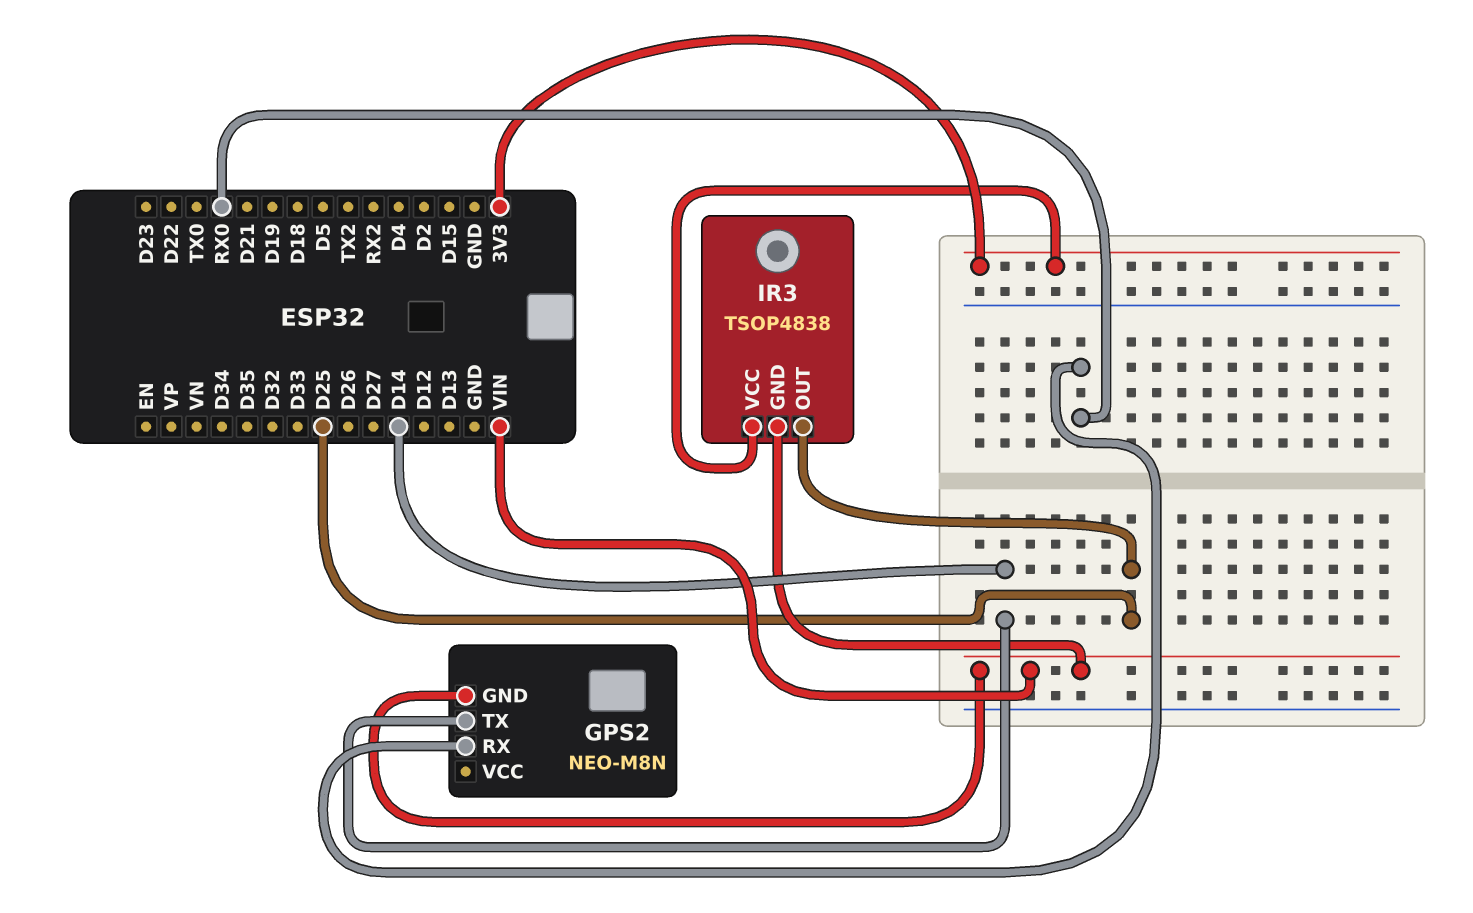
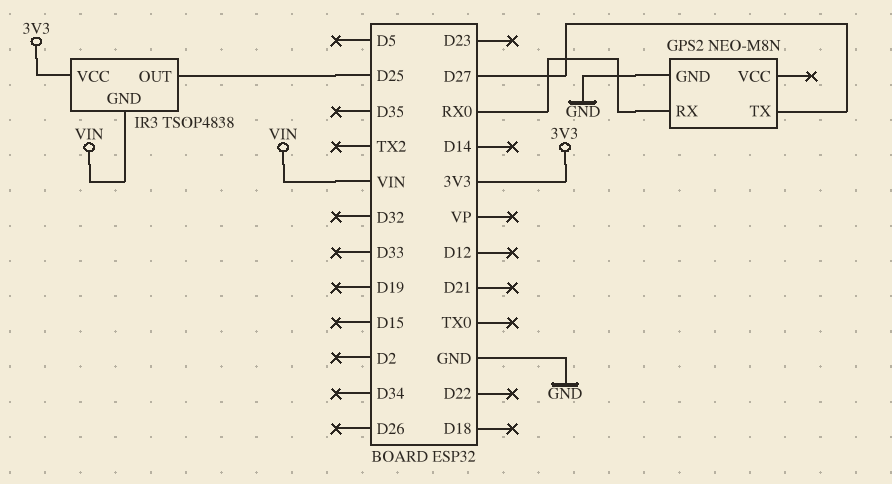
GPS2 pin GND: VIN -> GND
GPS2 pin TX: D14 -> D27

